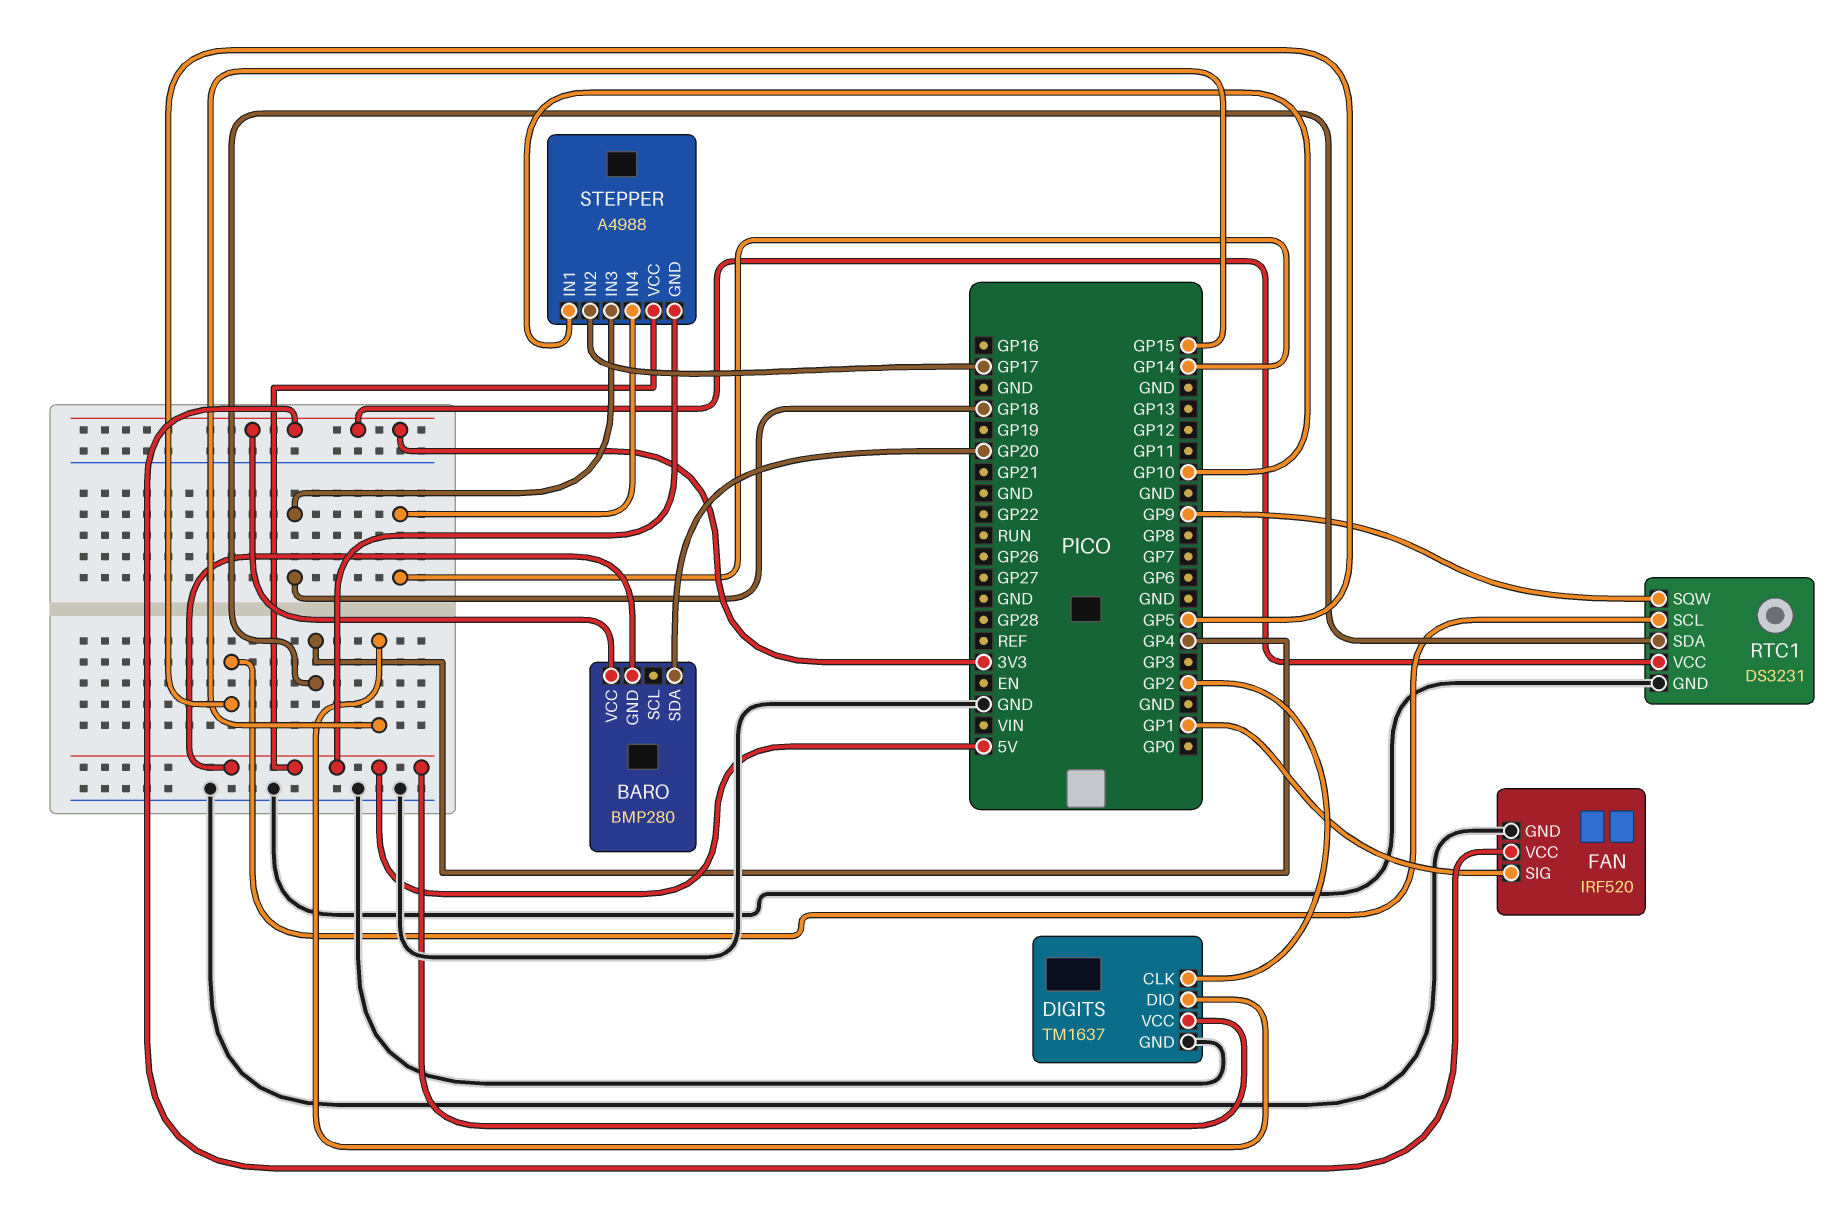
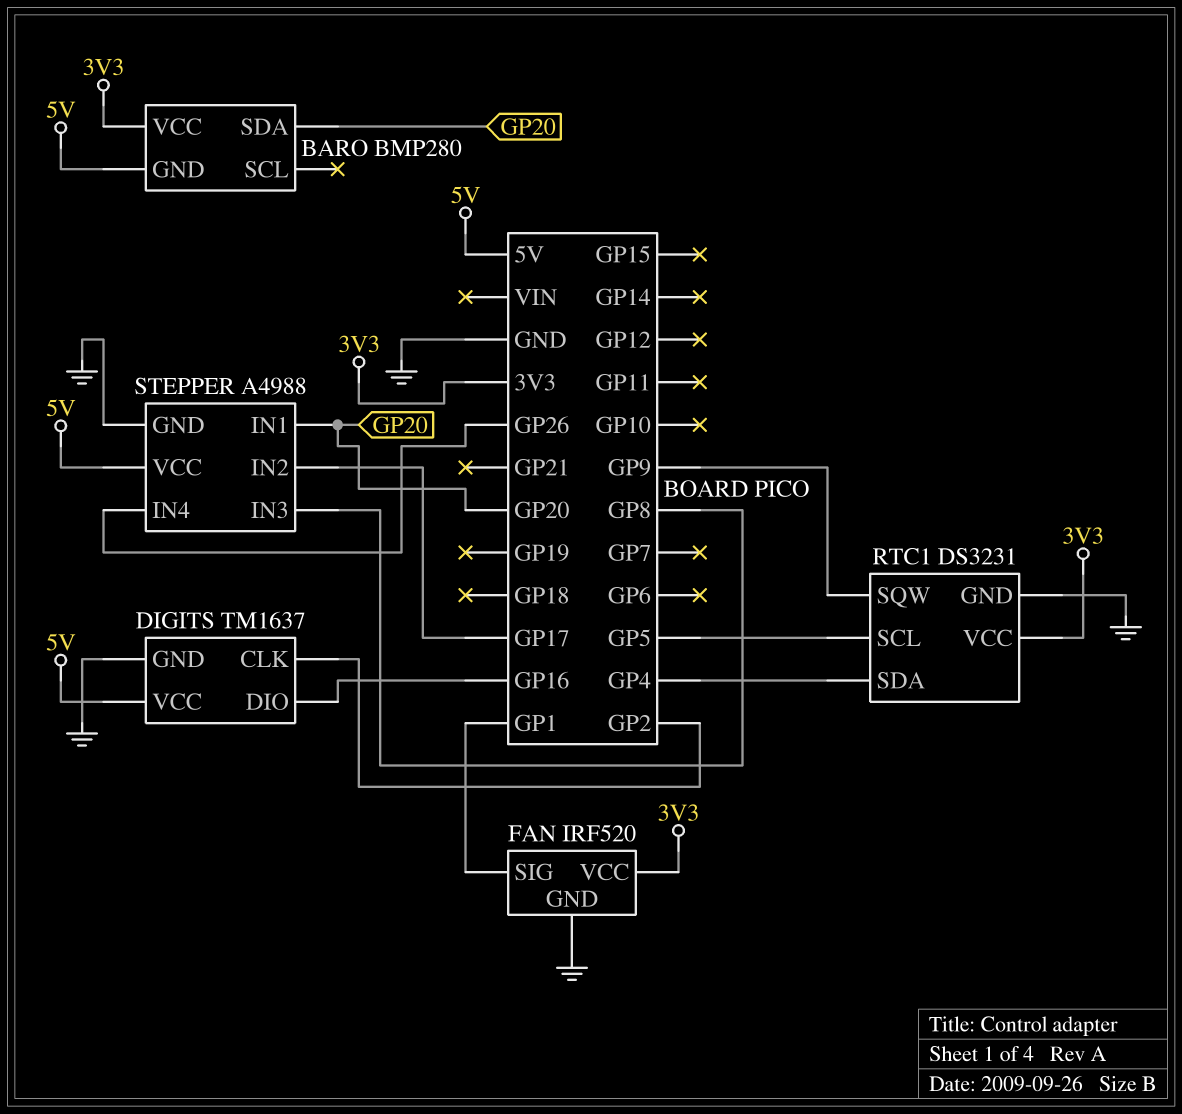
DIGITS pin DIO: GP15 -> GP16
STEPPER pin GND: 5V -> GND
STEPPER pin IN1: GP10 -> GP20
STEPPER pin IN3: GP18 -> GP8
STEPPER pin IN4: GP14 -> GP26

